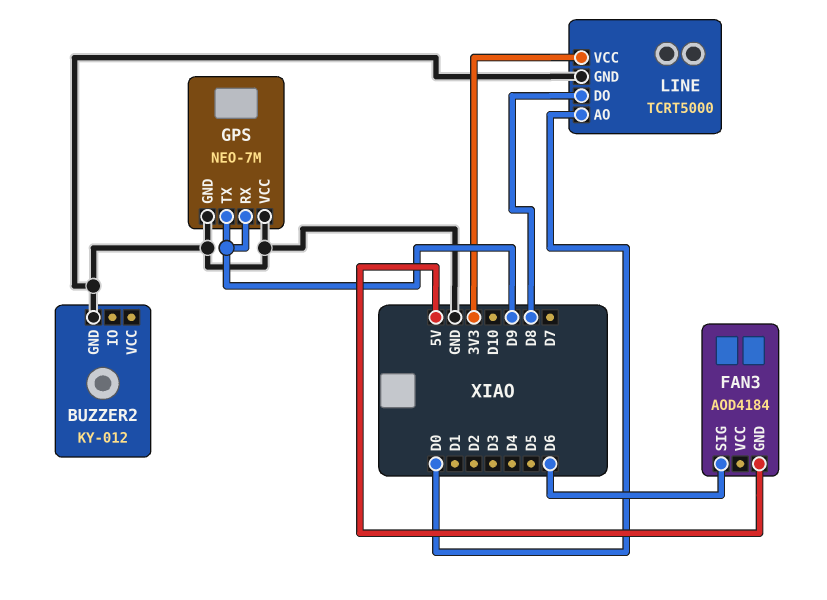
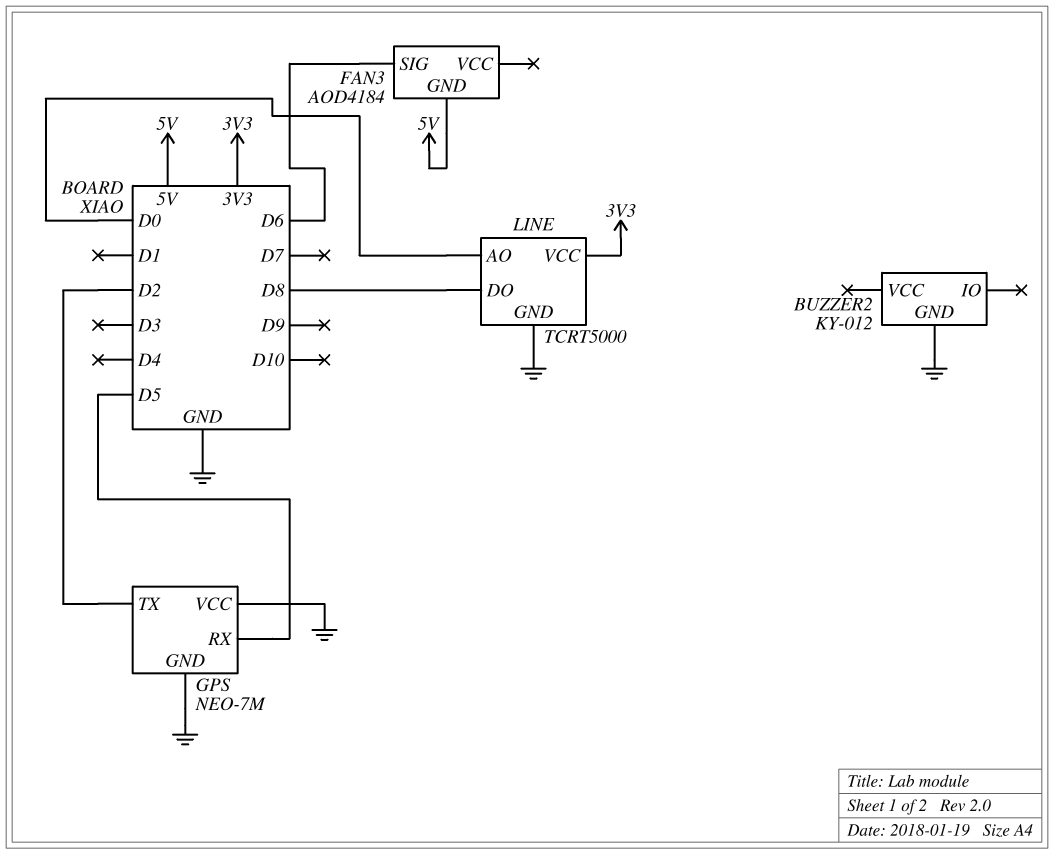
GPS pin RX: D9 -> D5
GPS pin TX: D9 -> D2

